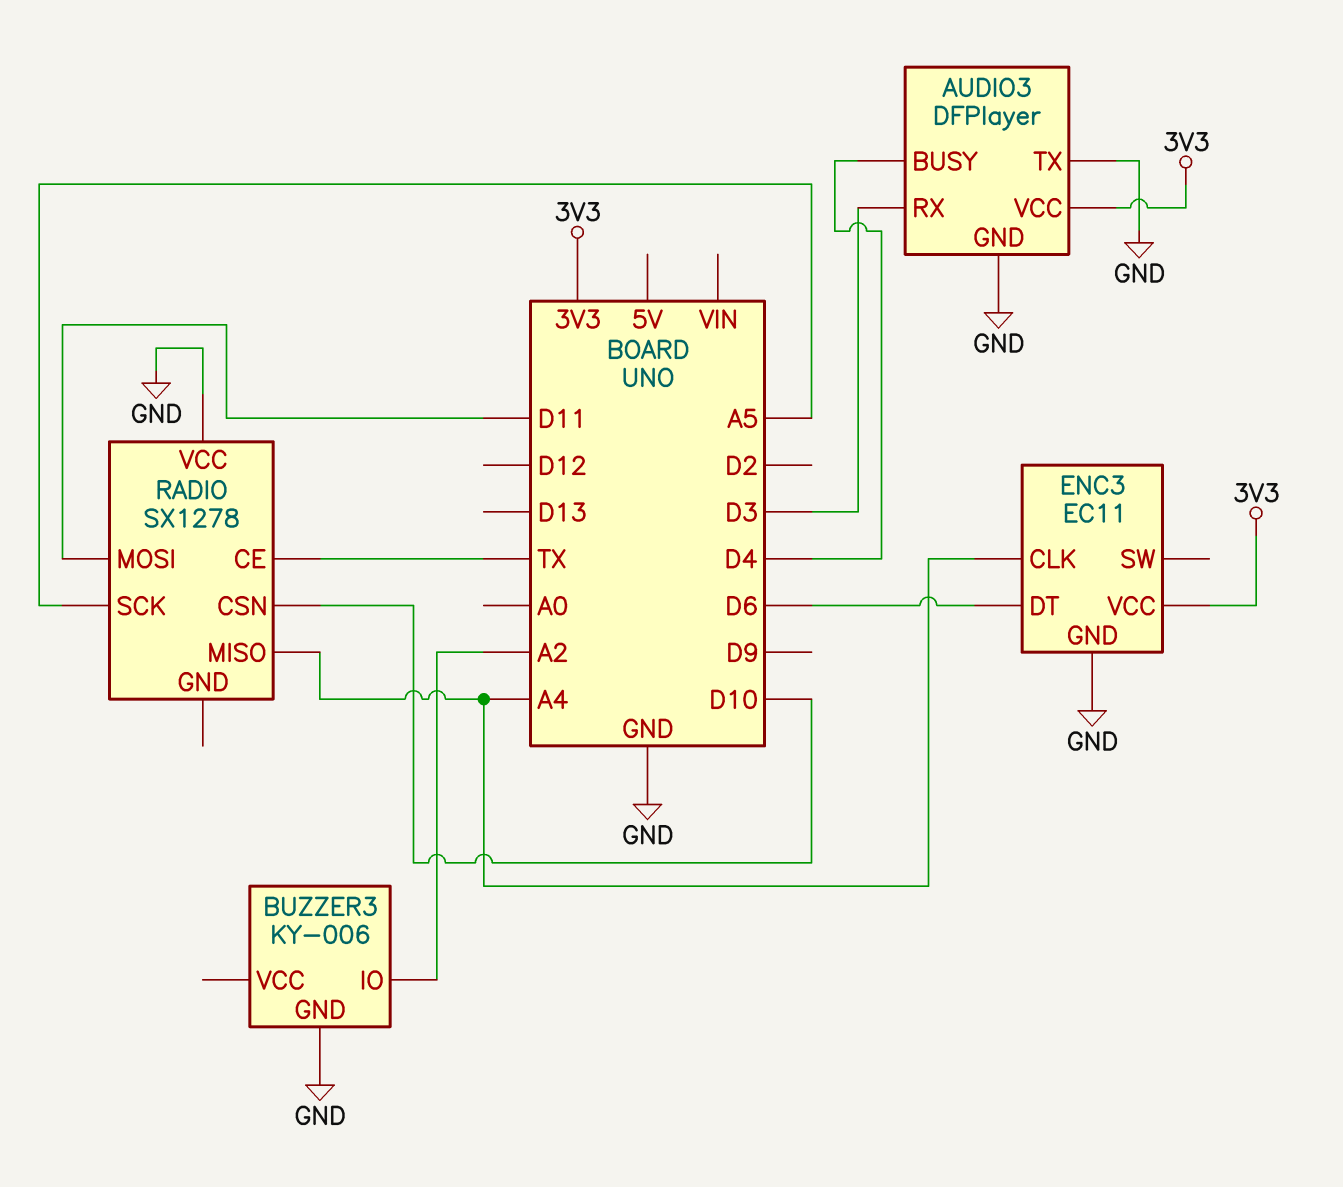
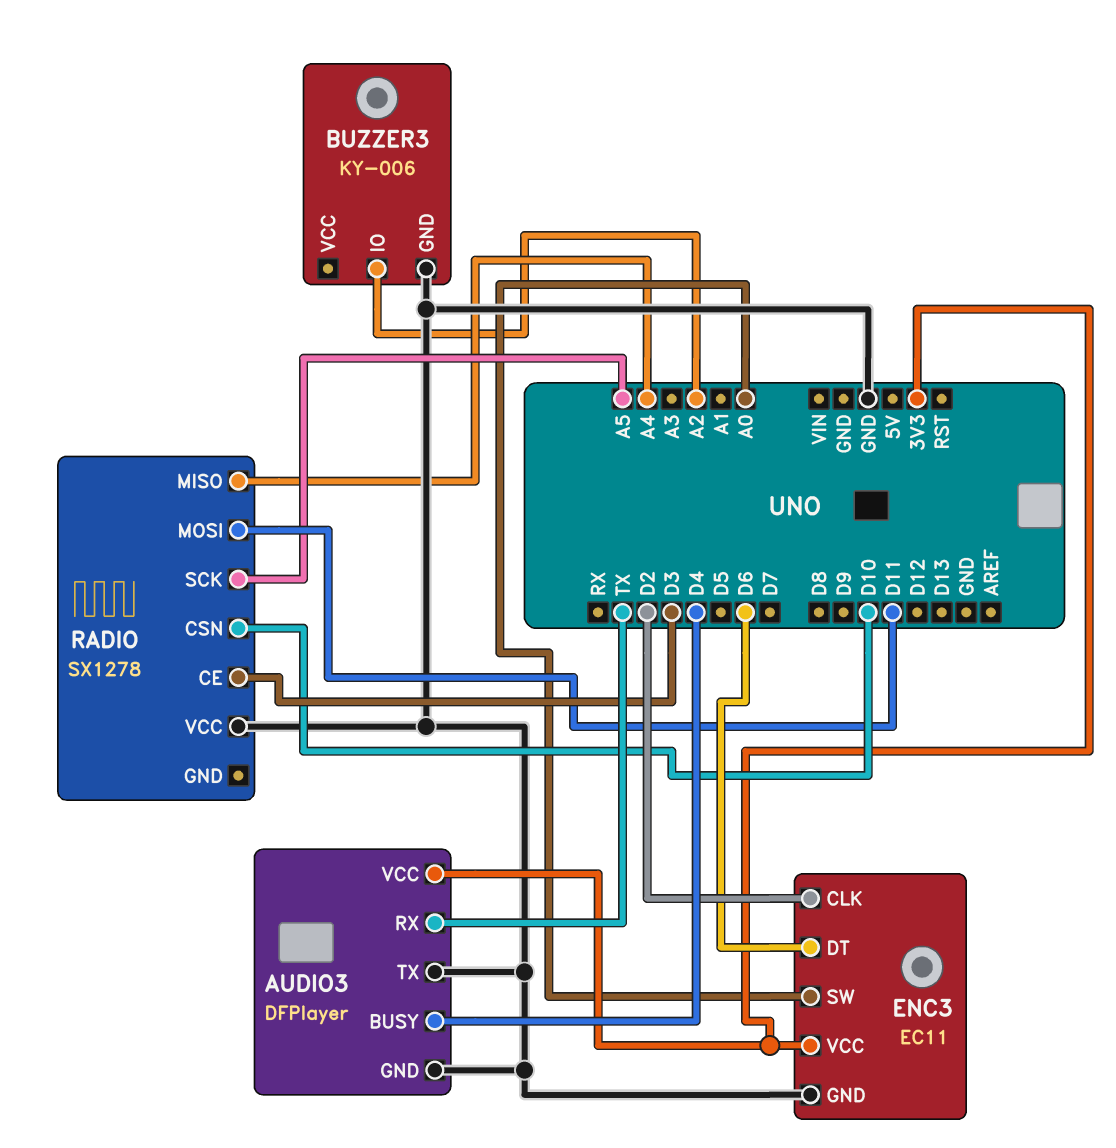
AUDIO3 pin RX: D3 -> TX
ENC3 pin CLK: A4 -> D2
ENC3 pin SW: none -> A0
RADIO pin CE: TX -> D3

